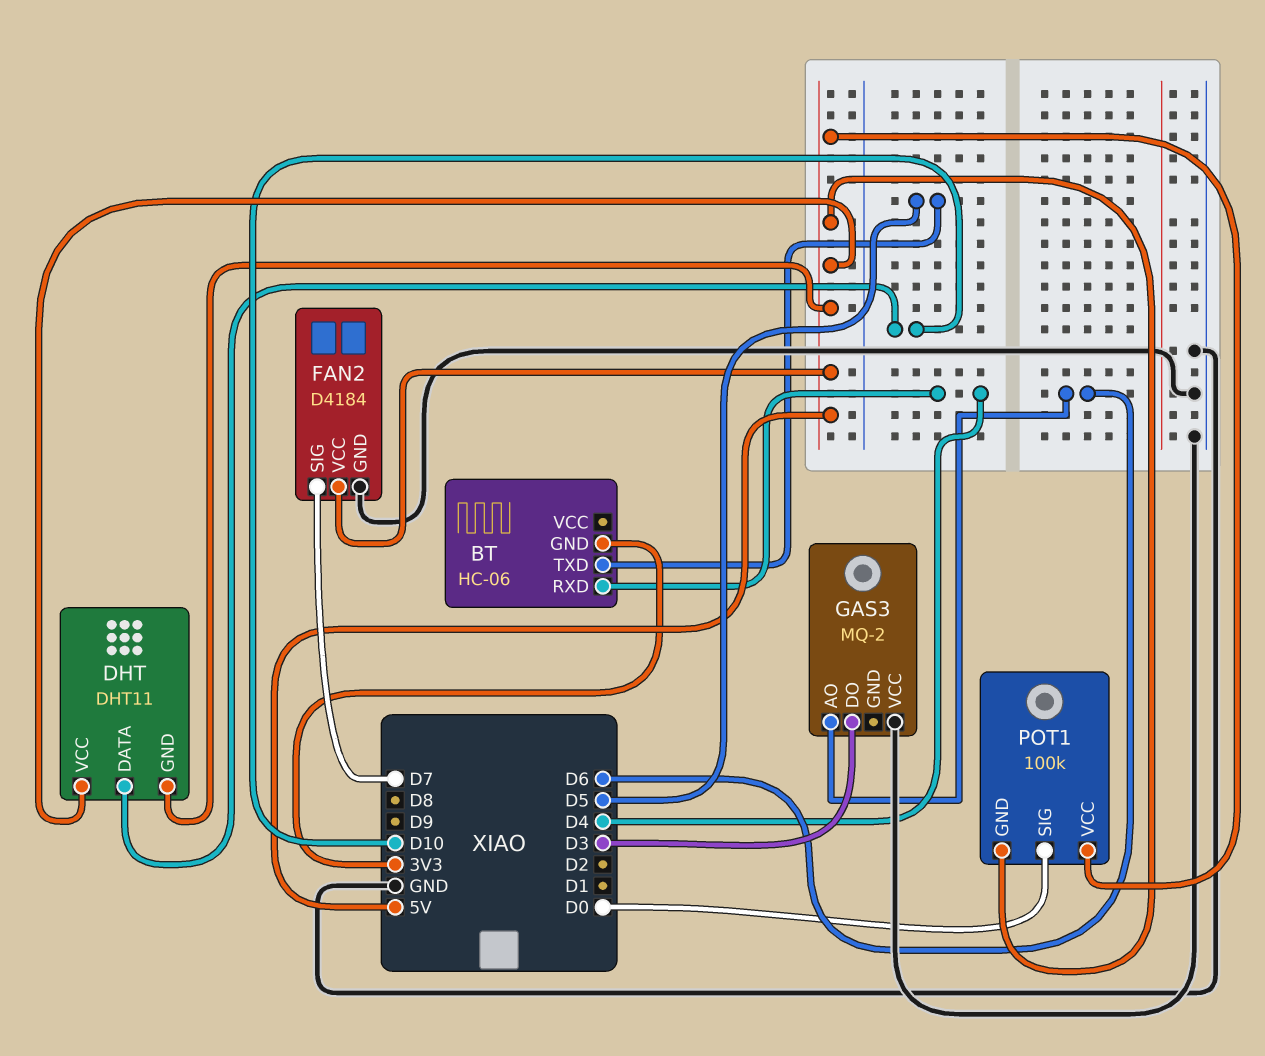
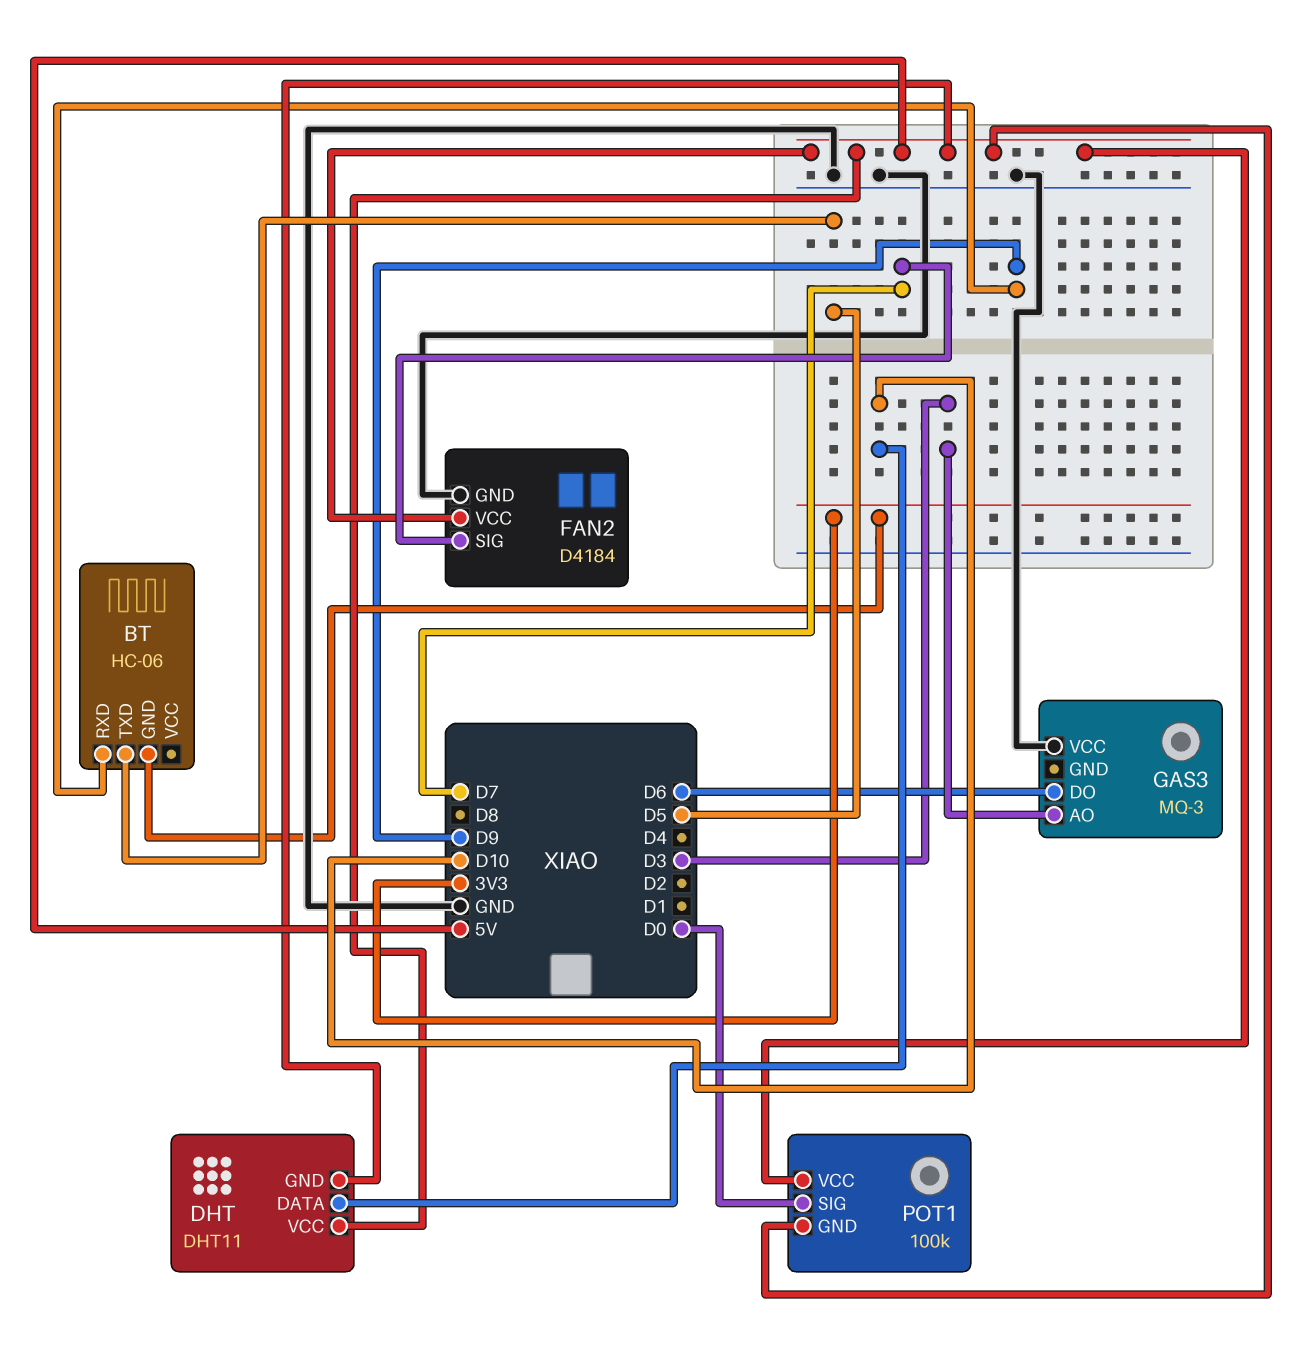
BT pin RXD: D4 -> D9
GAS3: MQ-2 -> MQ-3
GAS3 pin AO: D6 -> D3
GAS3 pin DO: D3 -> D6

